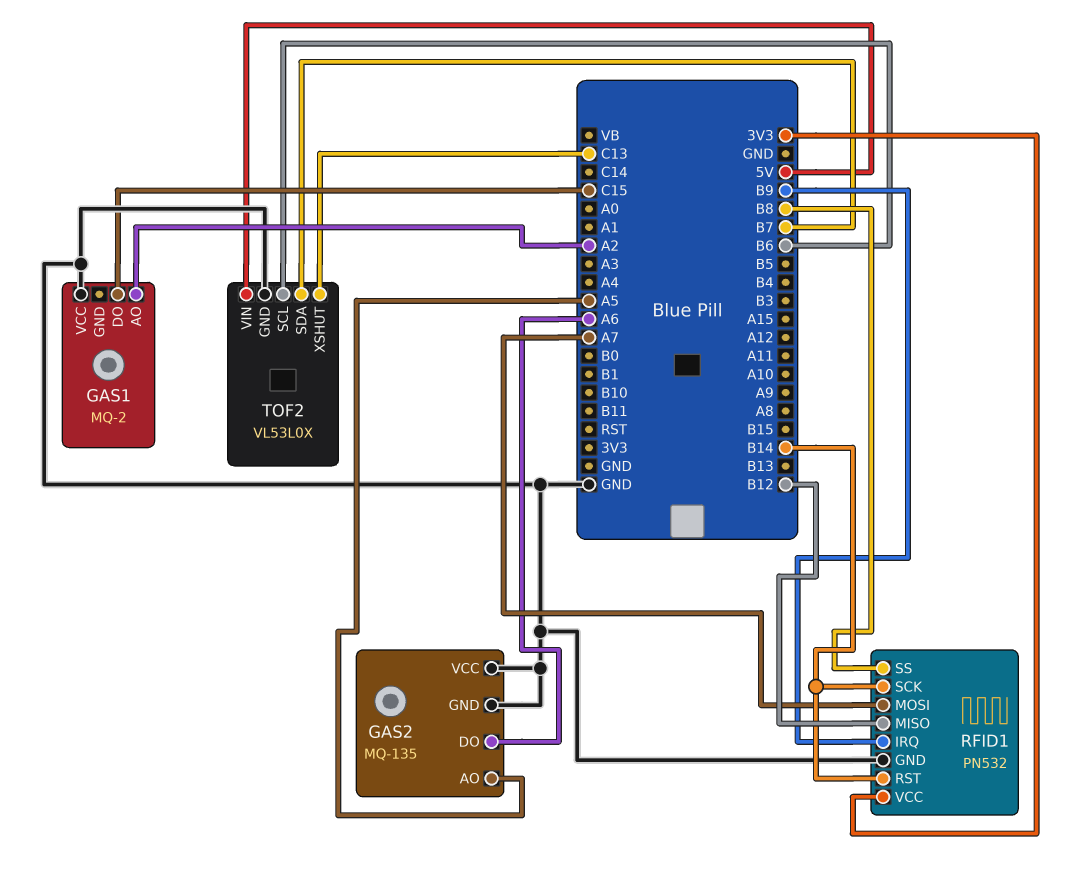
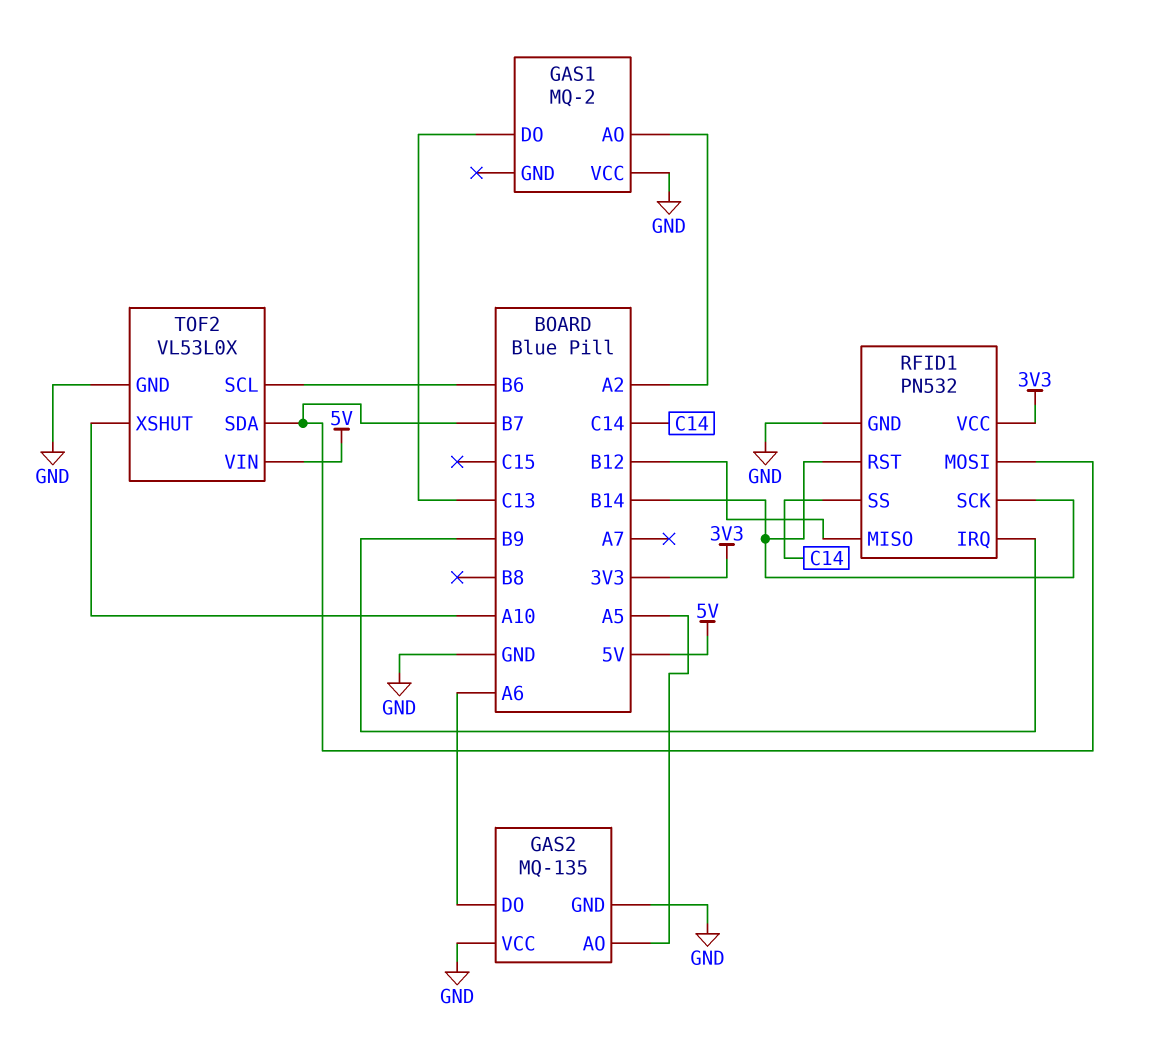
GAS1 pin DO: C15 -> C13
RFID1 pin MOSI: A7 -> B7
RFID1 pin SS: B8 -> C14
TOF2 pin XSHUT: C13 -> A10

